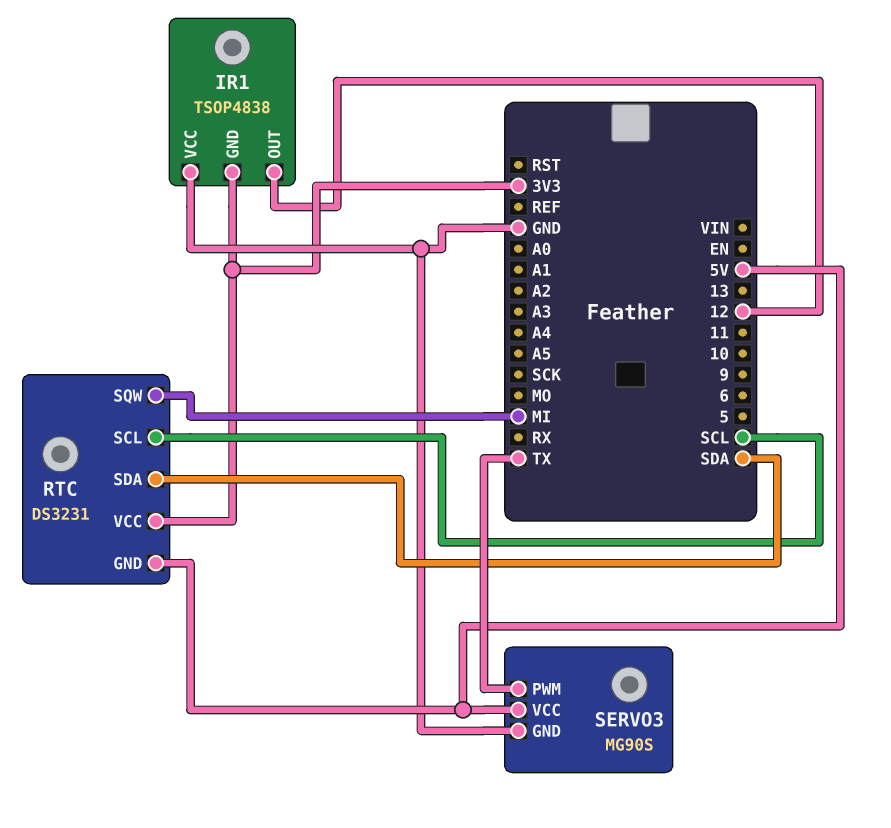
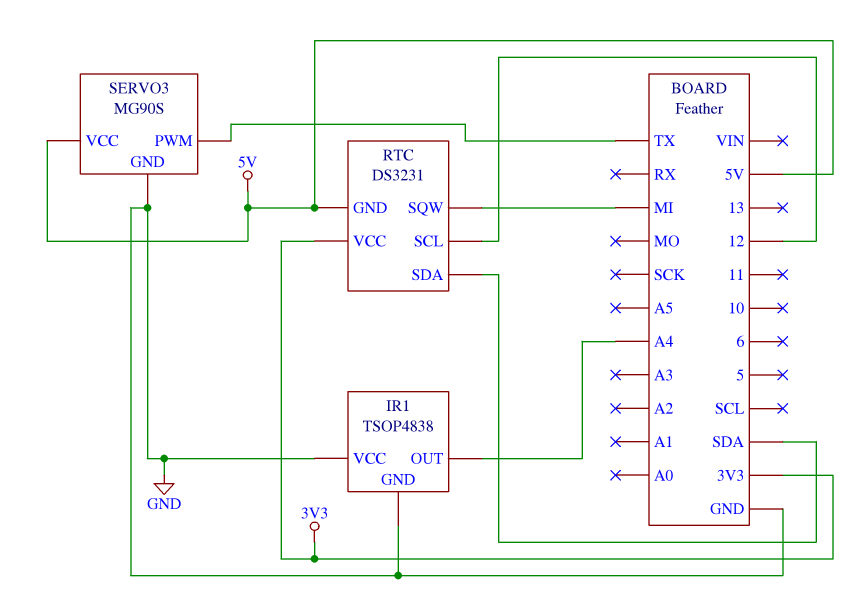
IR1 pin GND: 3V3 -> GND
IR1 pin OUT: 12 -> A4
RTC pin SCL: SCL -> 12

